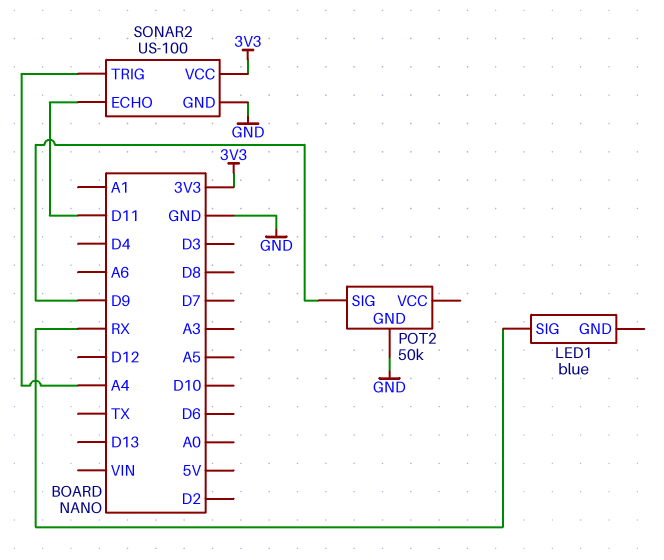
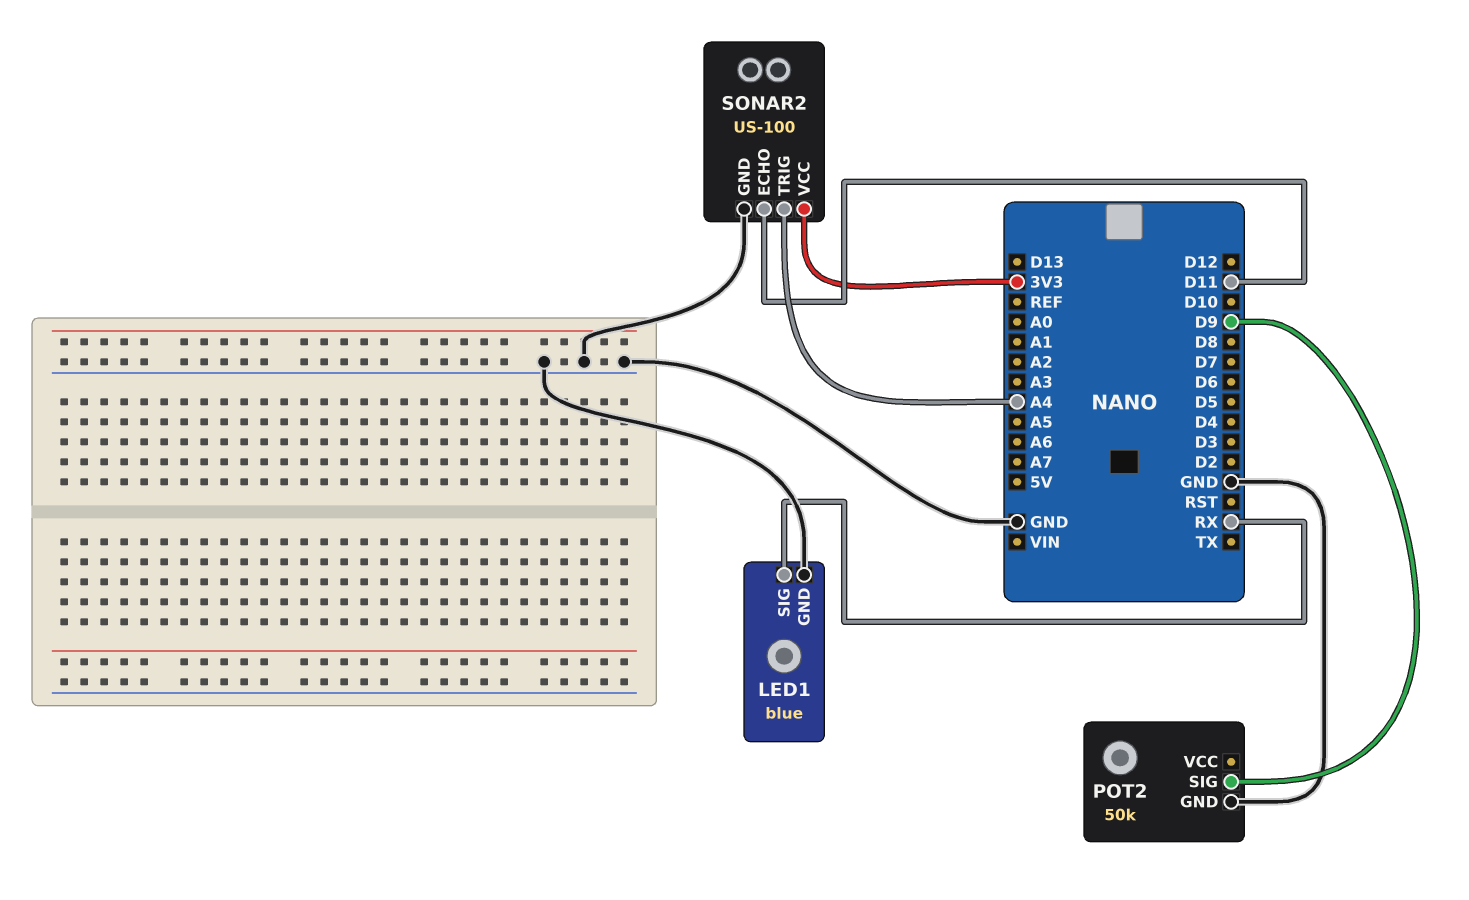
LED1 pin GND: none -> GND

